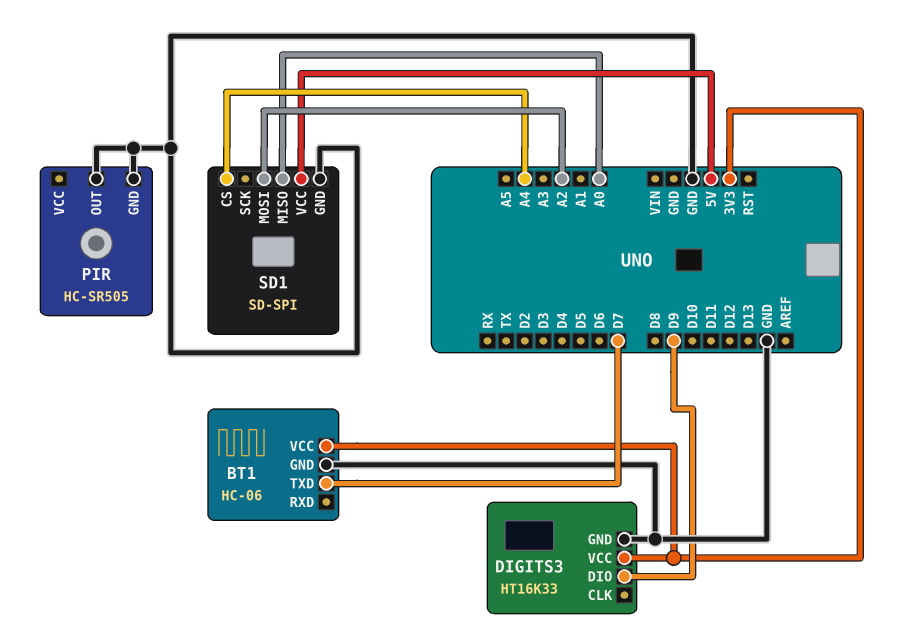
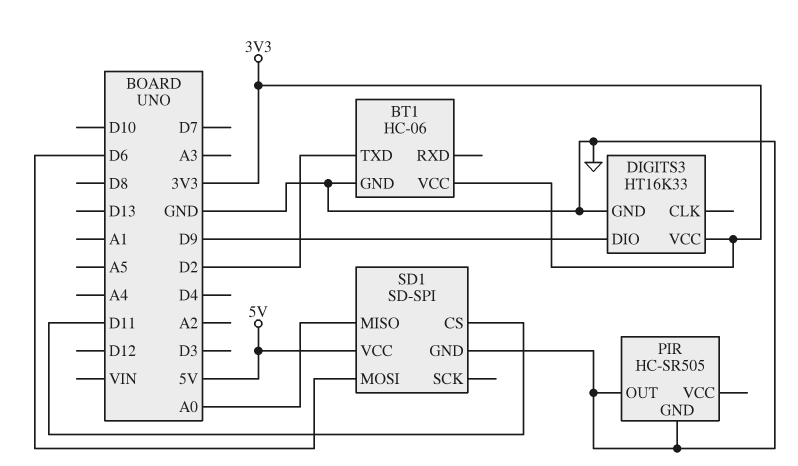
BT1 pin TXD: D7 -> D2
SD1 pin CS: A4 -> D11
SD1 pin MOSI: A2 -> D6

